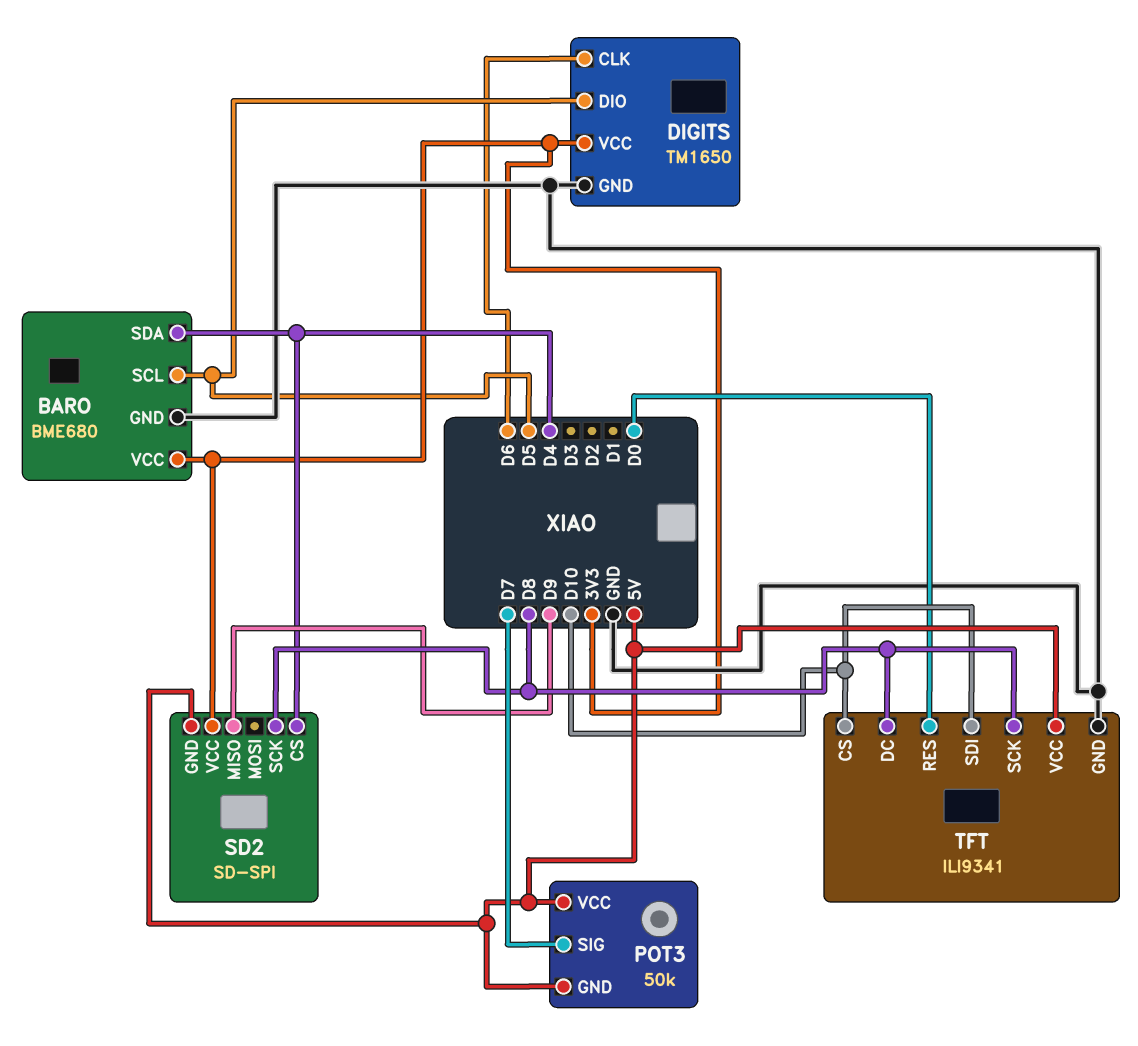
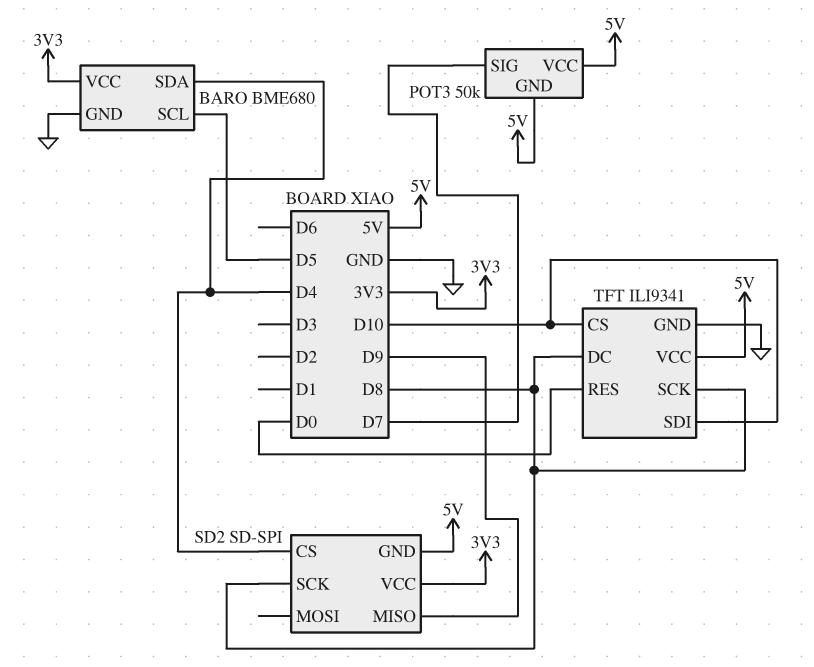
DIGITS: TM1650 -> none
DIGITS pin CLK: D6 -> none
DIGITS pin DIO: D5 -> none
DIGITS pin GND: GND -> none
DIGITS pin VCC: 3V3 -> none

